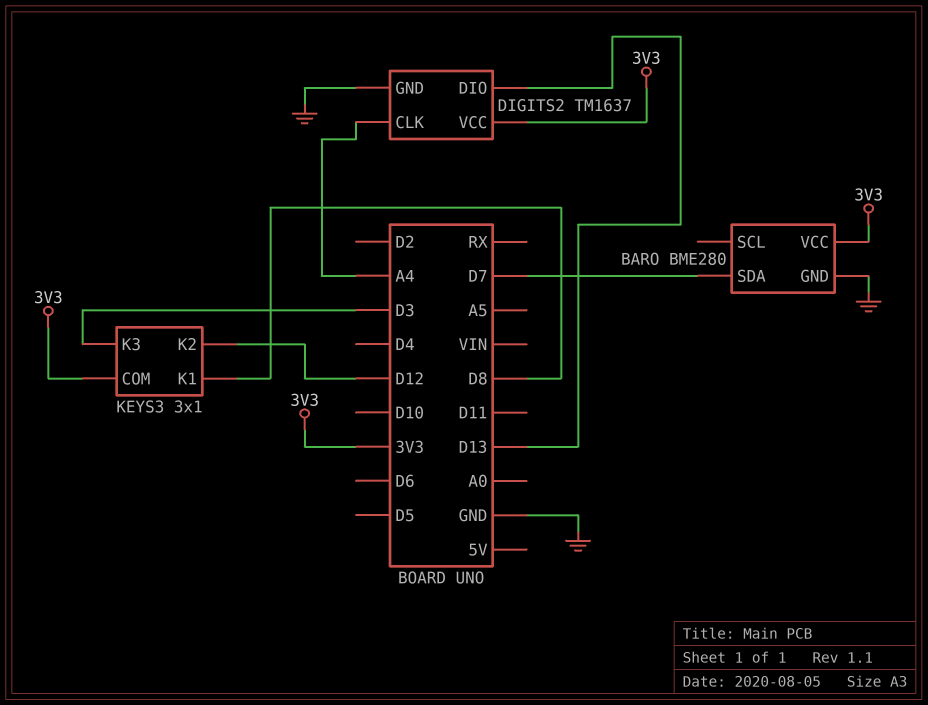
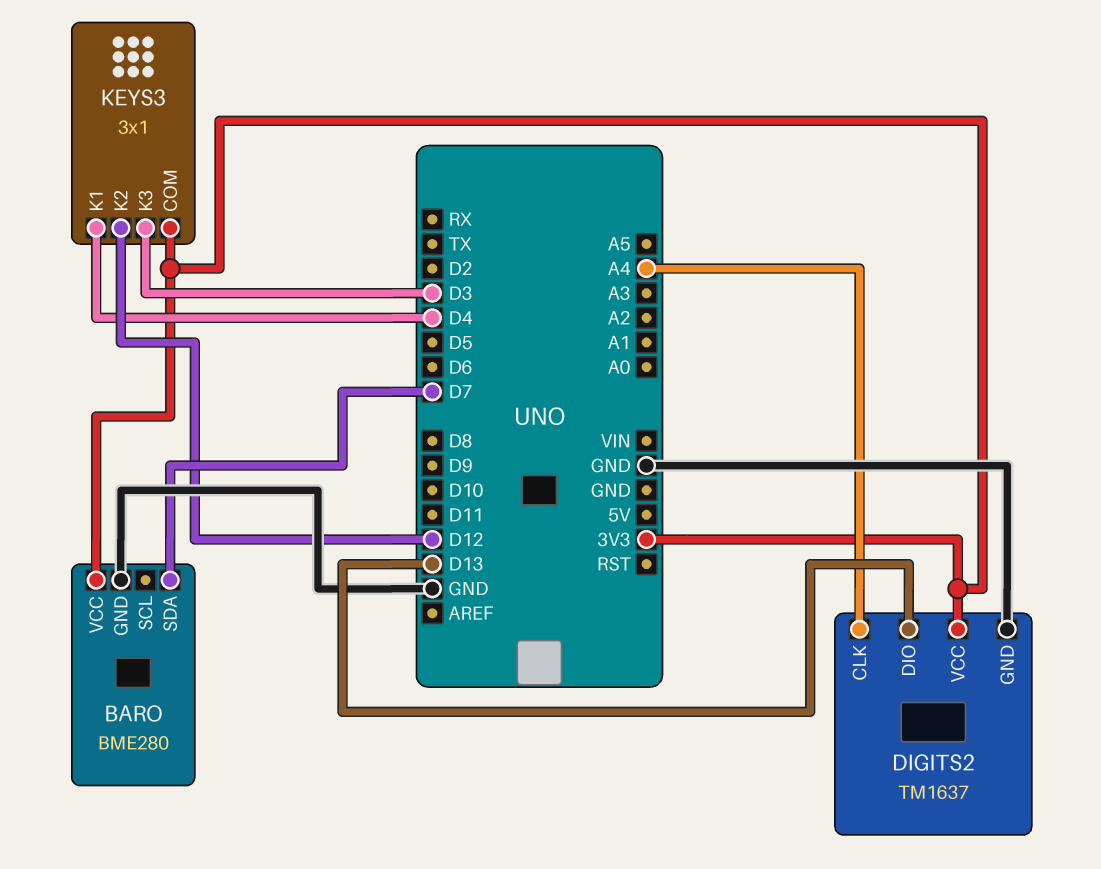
KEYS3 pin K1: D8 -> D4

